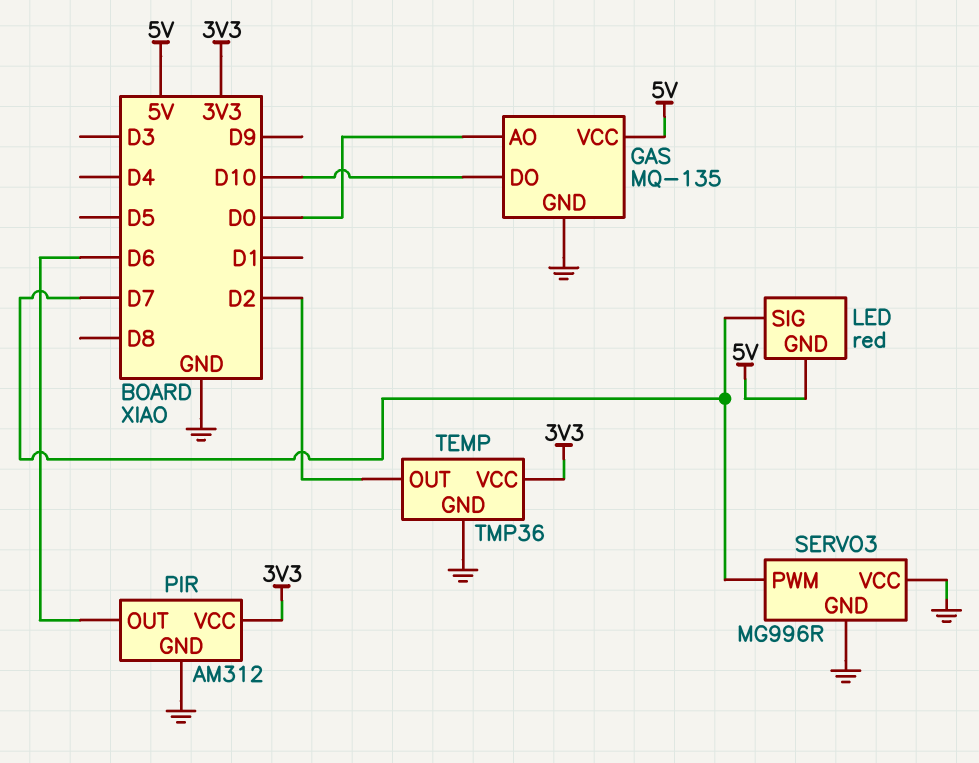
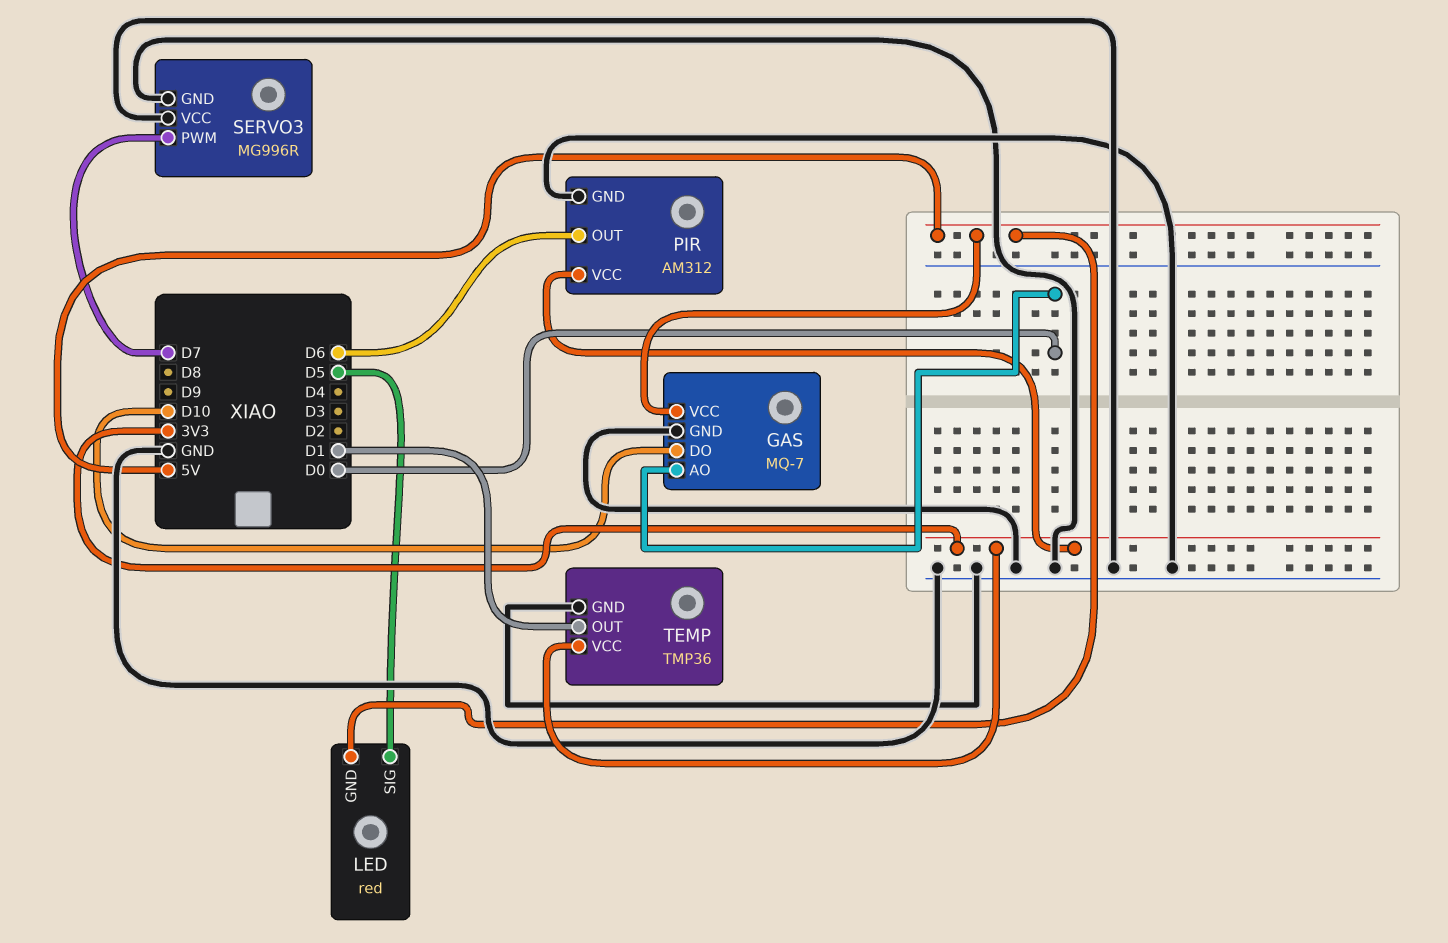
GAS: MQ-135 -> MQ-7
LED pin SIG: D7 -> D5
TEMP pin OUT: D2 -> D1

